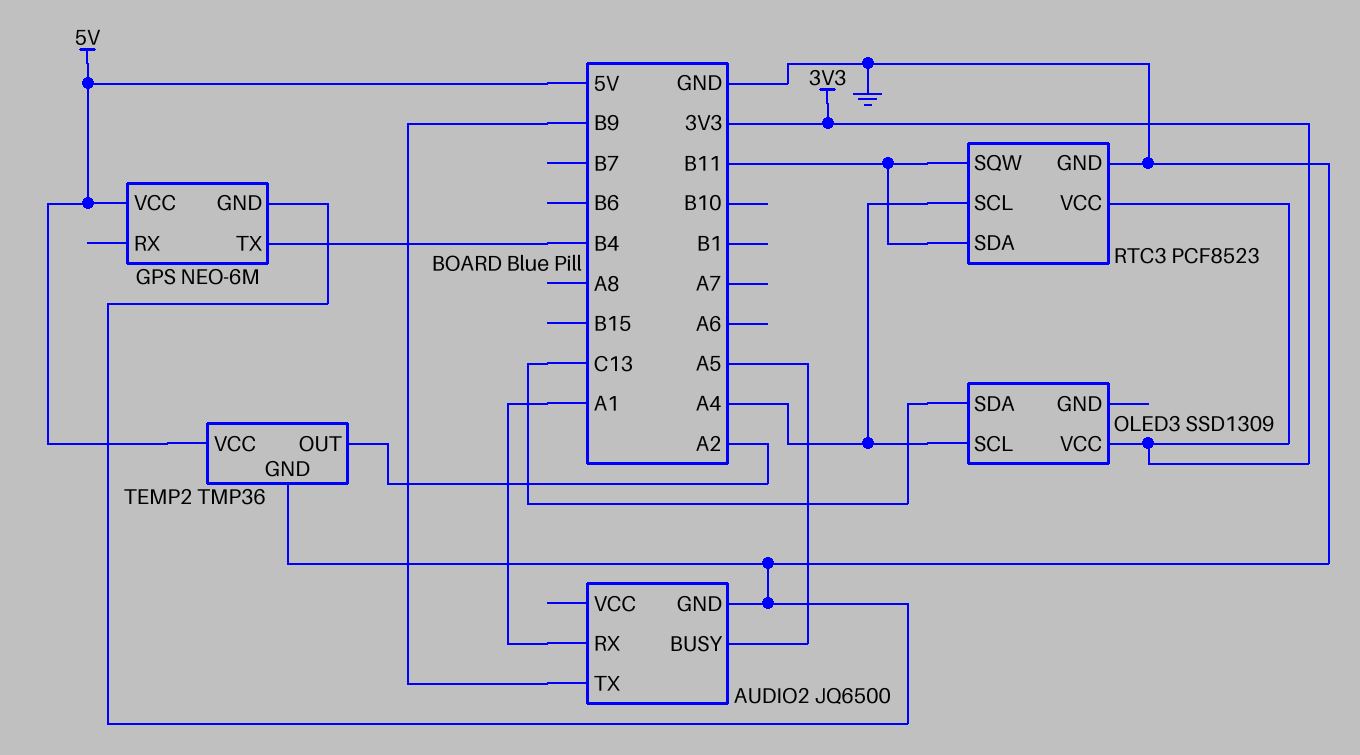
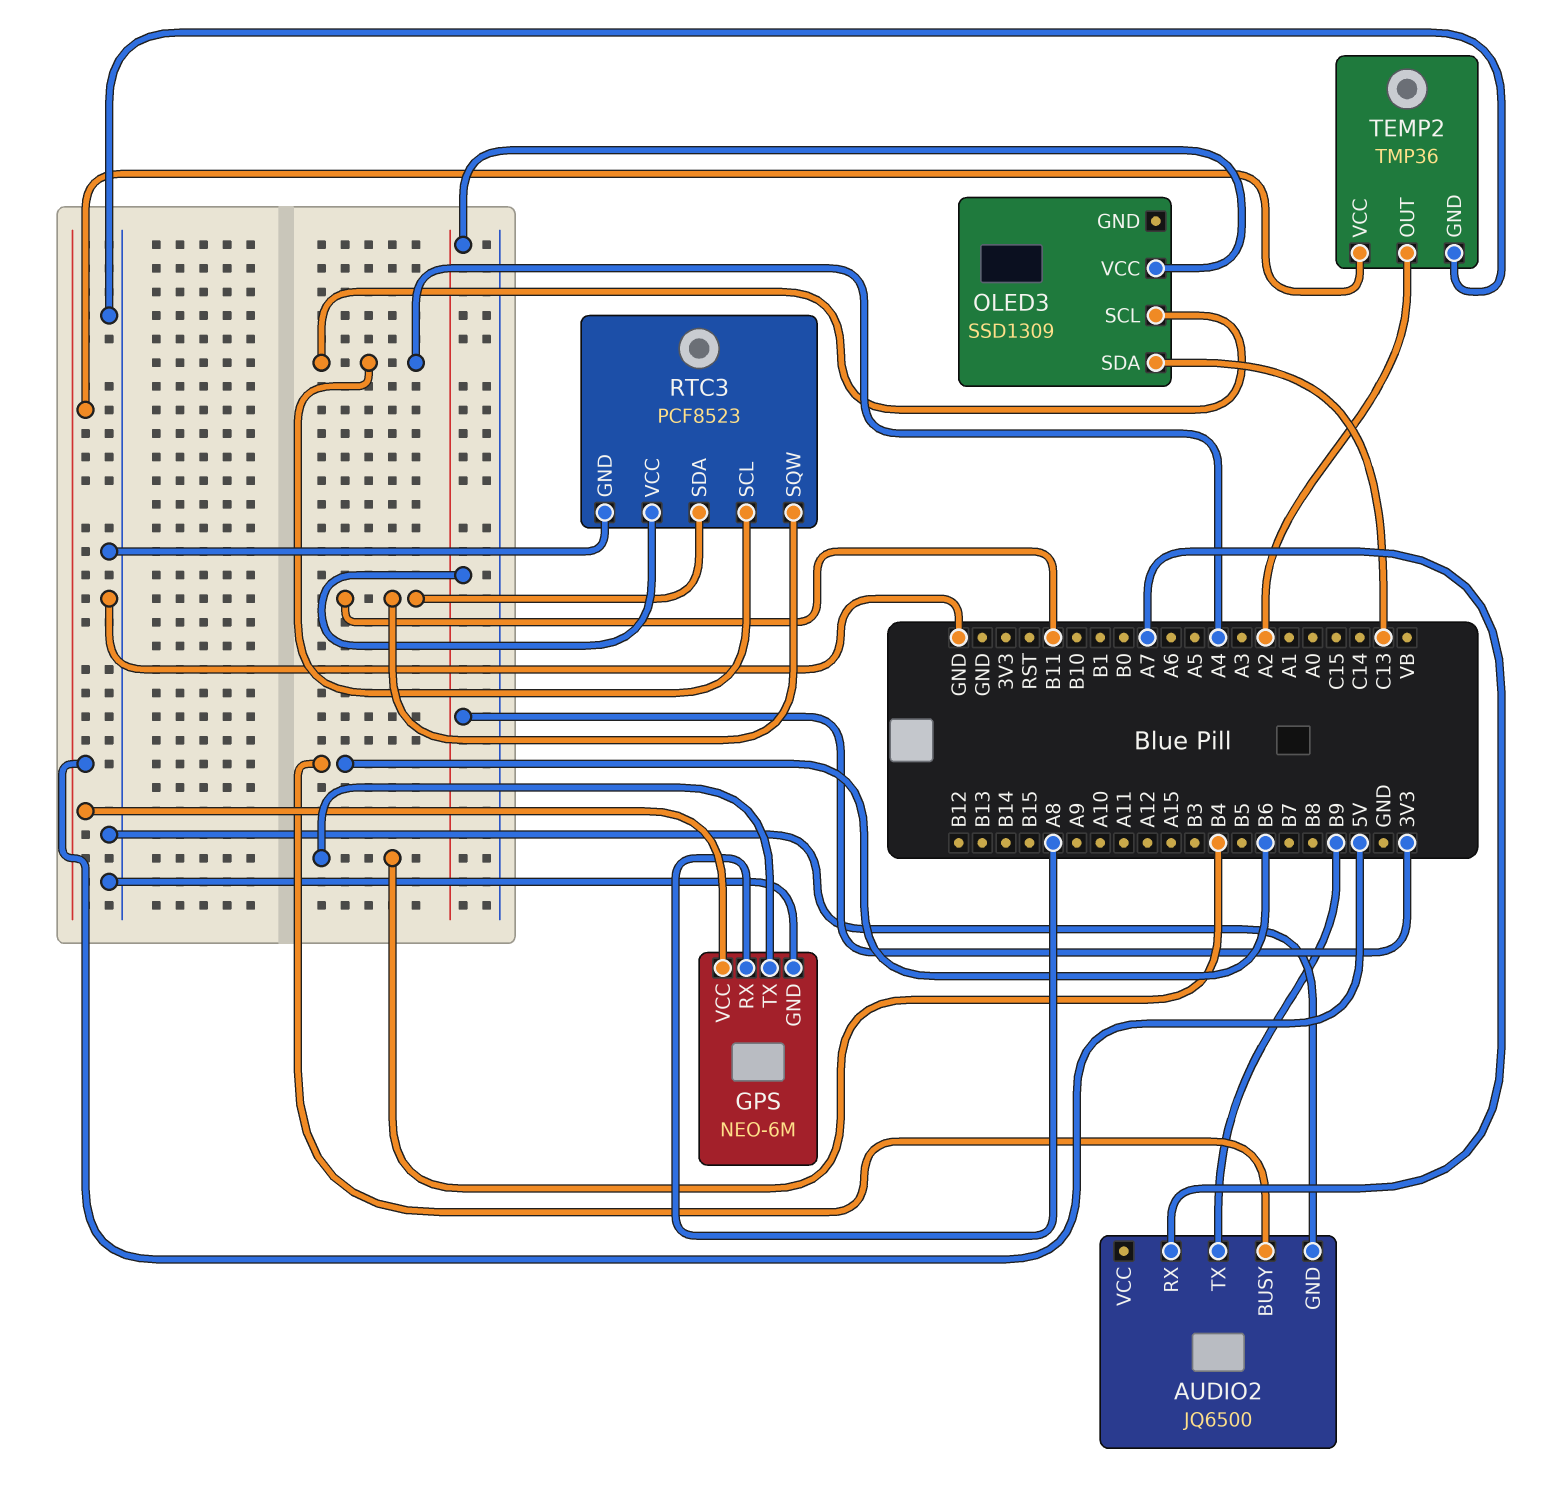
AUDIO2 pin BUSY: A5 -> B6
AUDIO2 pin RX: A1 -> A7
GPS pin RX: none -> A8

